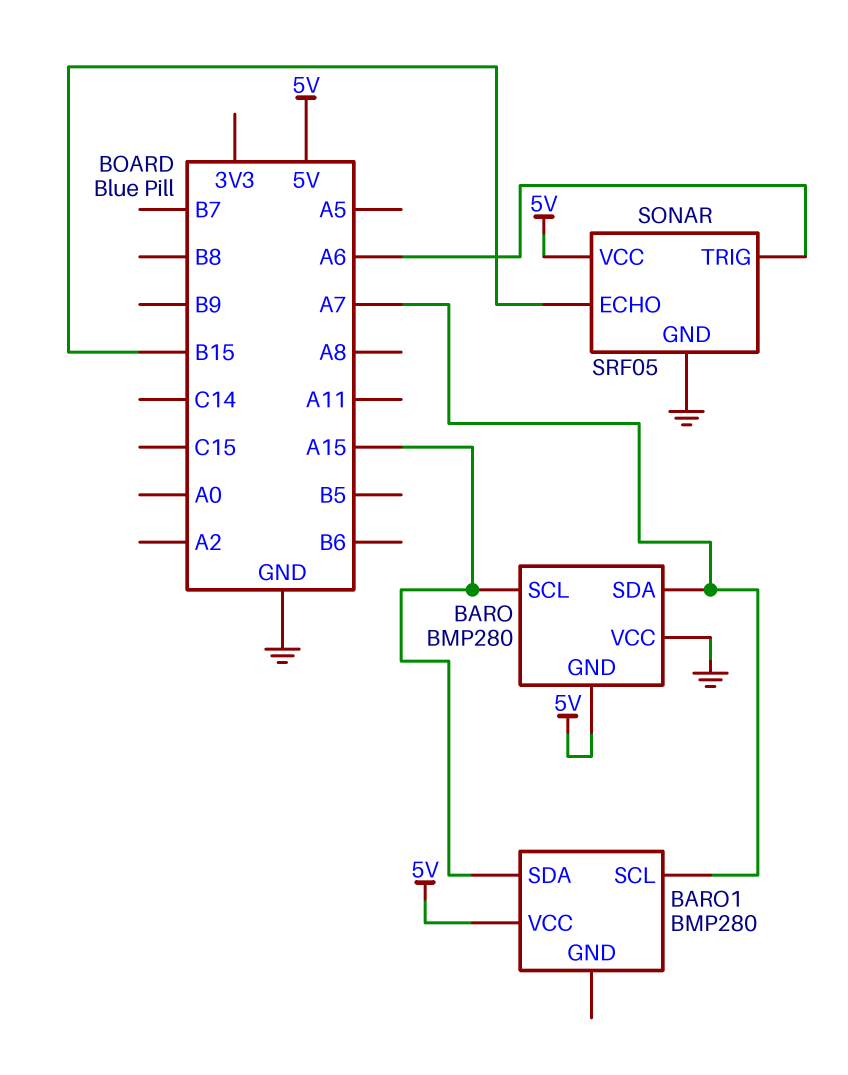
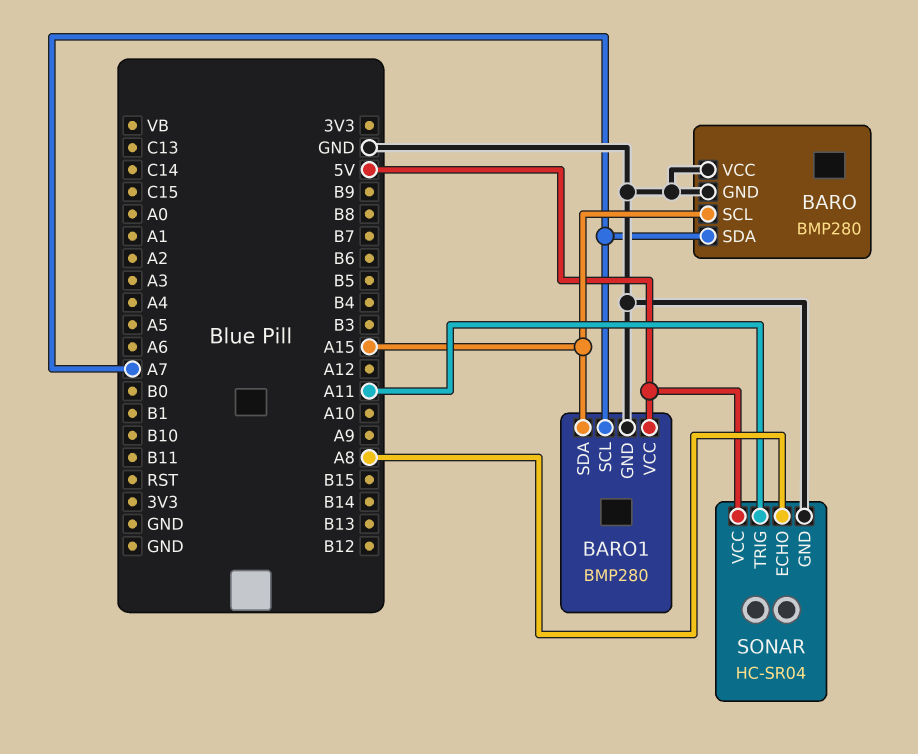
BARO pin GND: 5V -> GND
BARO1 pin GND: none -> GND
SONAR: SRF05 -> HC-SR04
SONAR pin ECHO: B15 -> A8
SONAR pin TRIG: A6 -> A11

